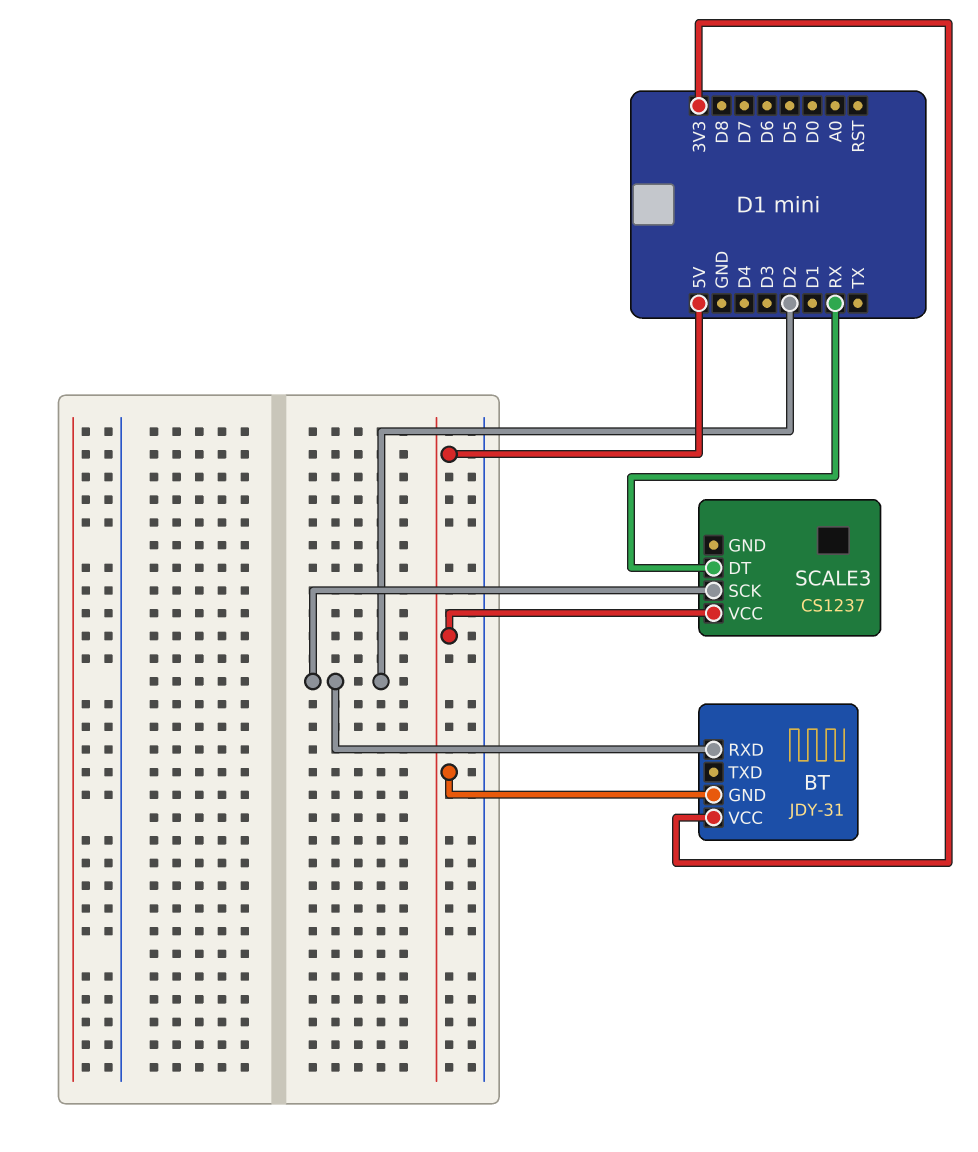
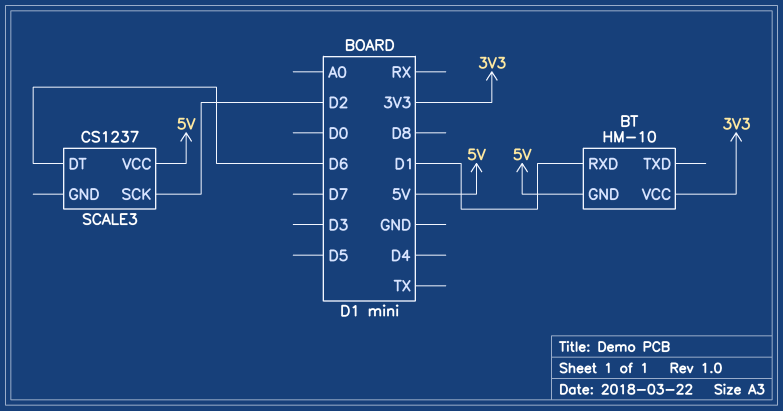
BT: JDY-31 -> HM-10
BT pin RXD: D2 -> D1
SCALE3 pin DT: RX -> D6

